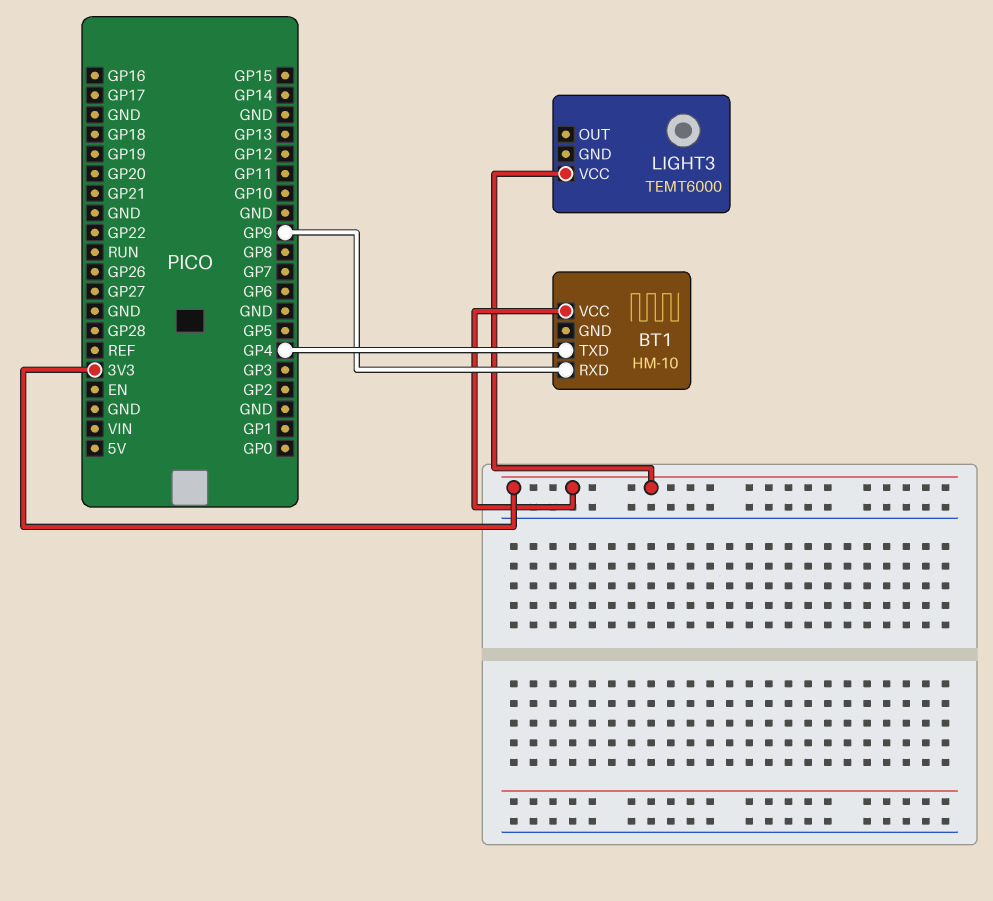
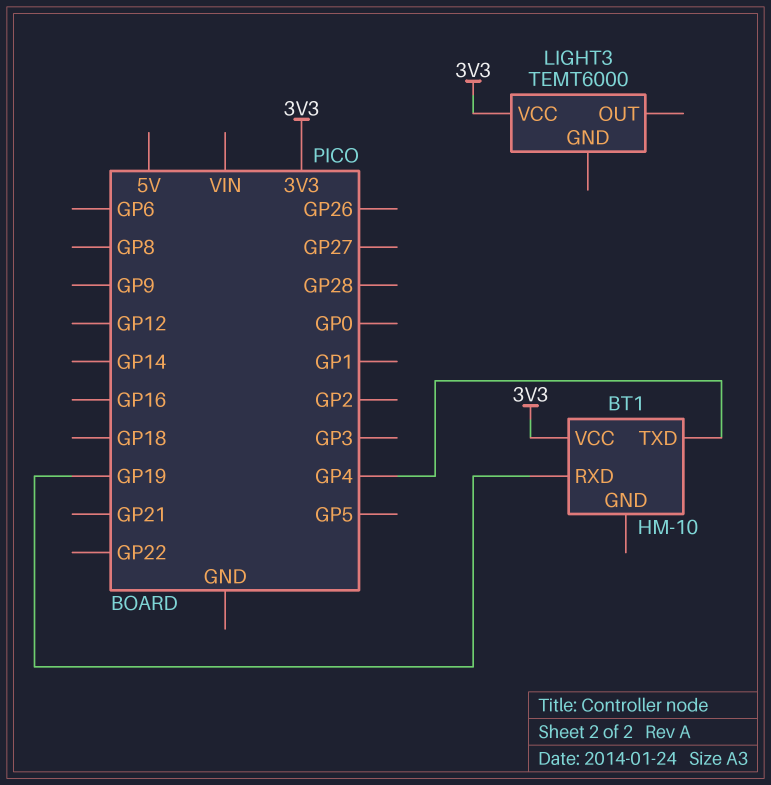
BT1 pin RXD: GP9 -> GP19

